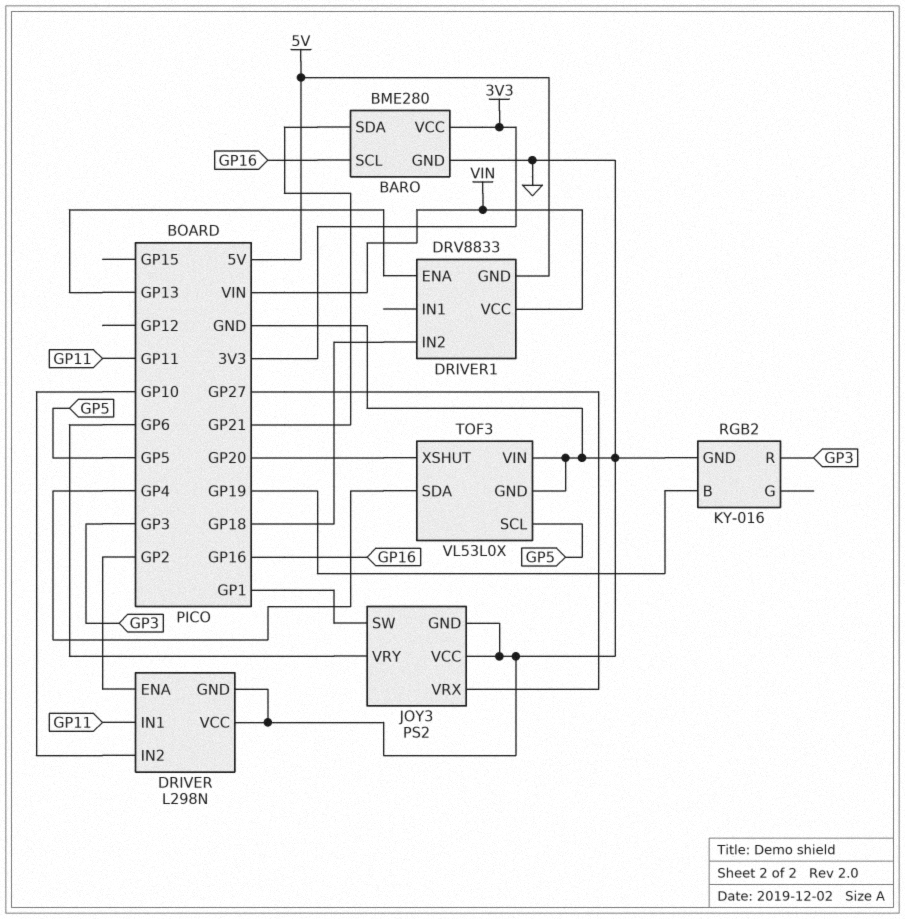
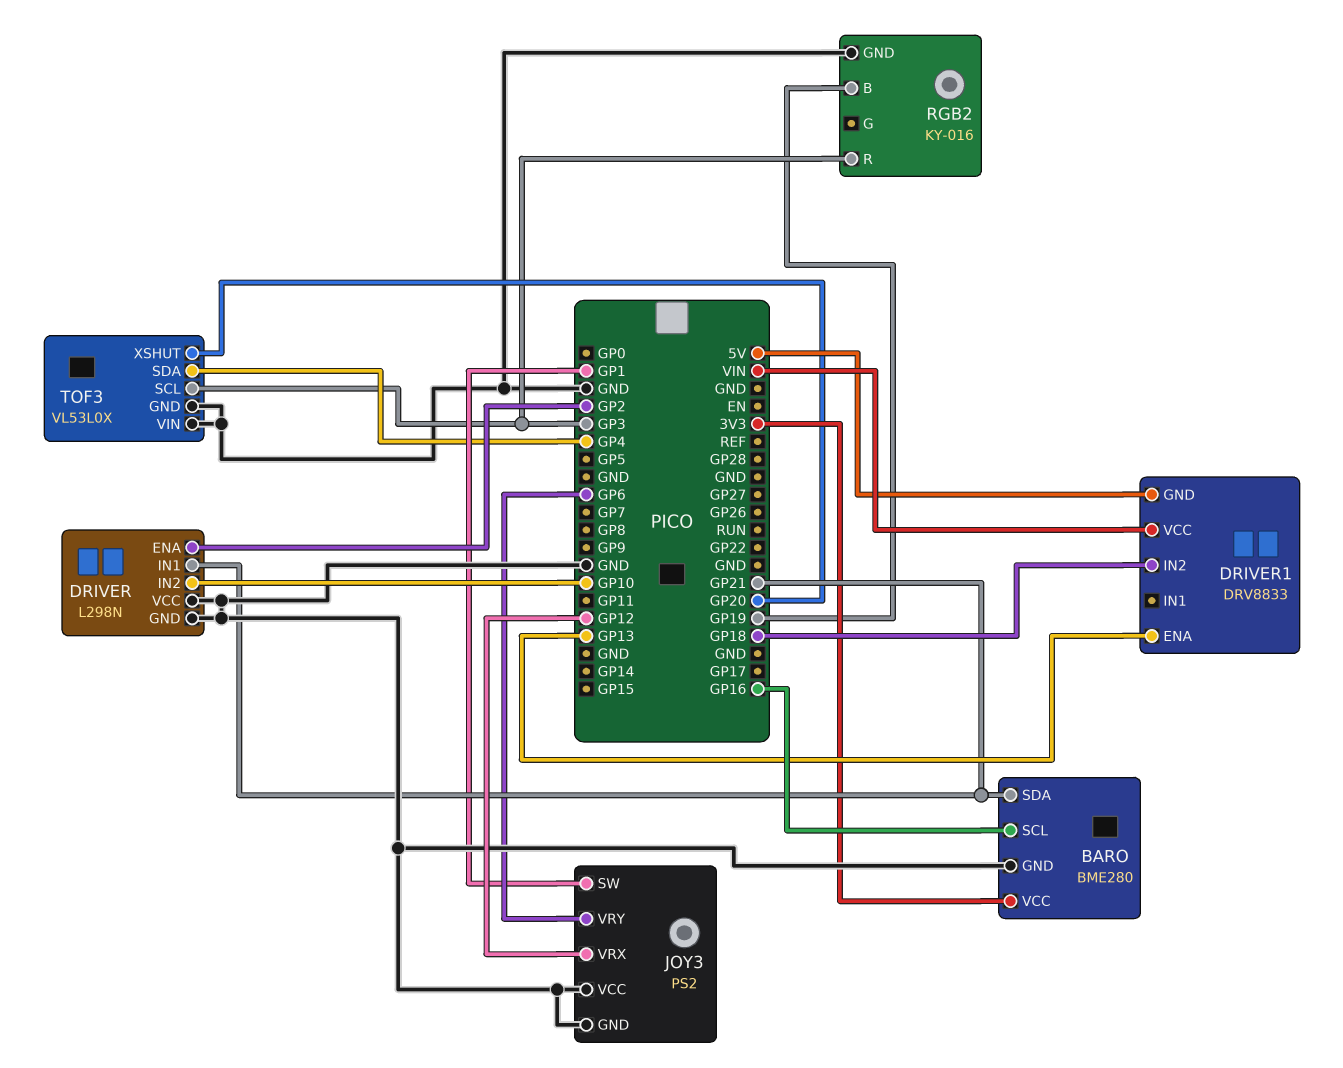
DRIVER pin IN1: GP11 -> GP21
JOY3 pin VRX: GP27 -> GP12
TOF3 pin SCL: GP5 -> GP3

